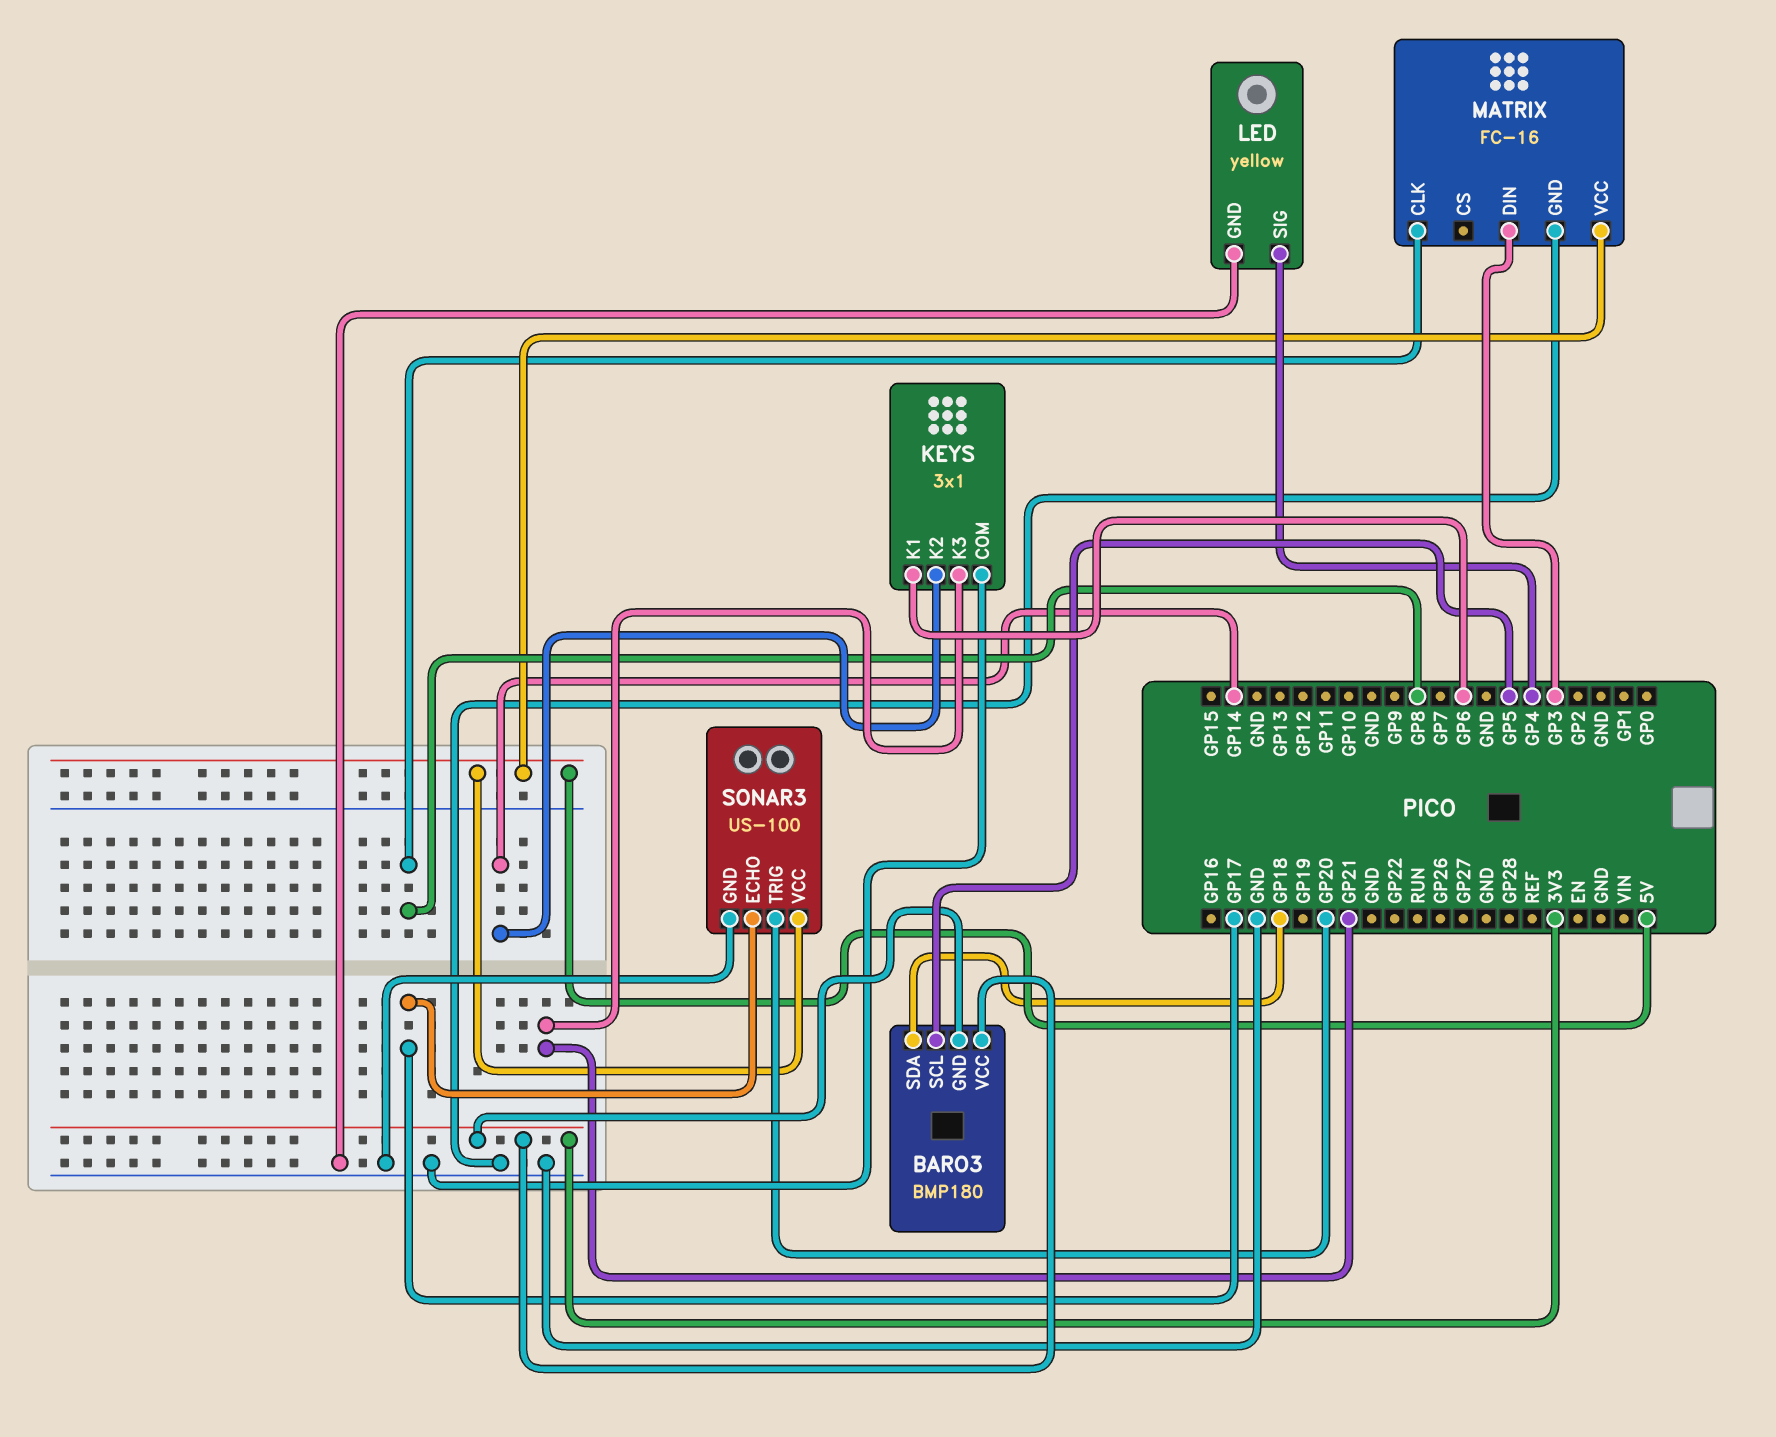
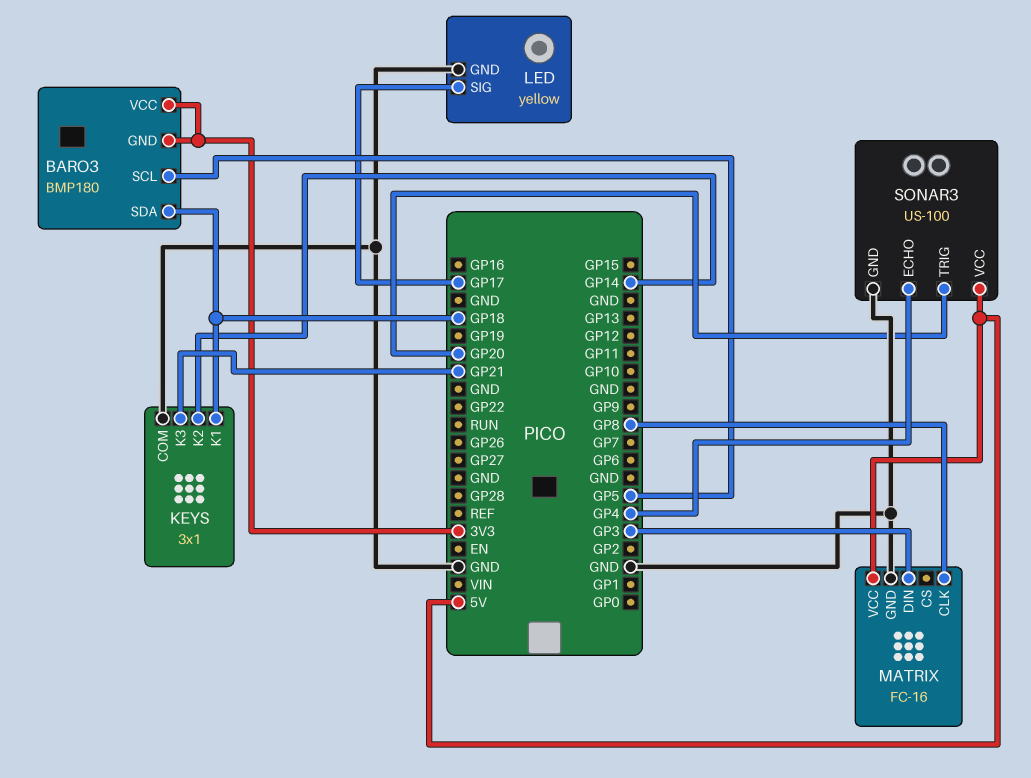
KEYS pin K1: GP6 -> GP18
LED pin SIG: GP4 -> GP17
SONAR3 pin ECHO: GP17 -> GP4

